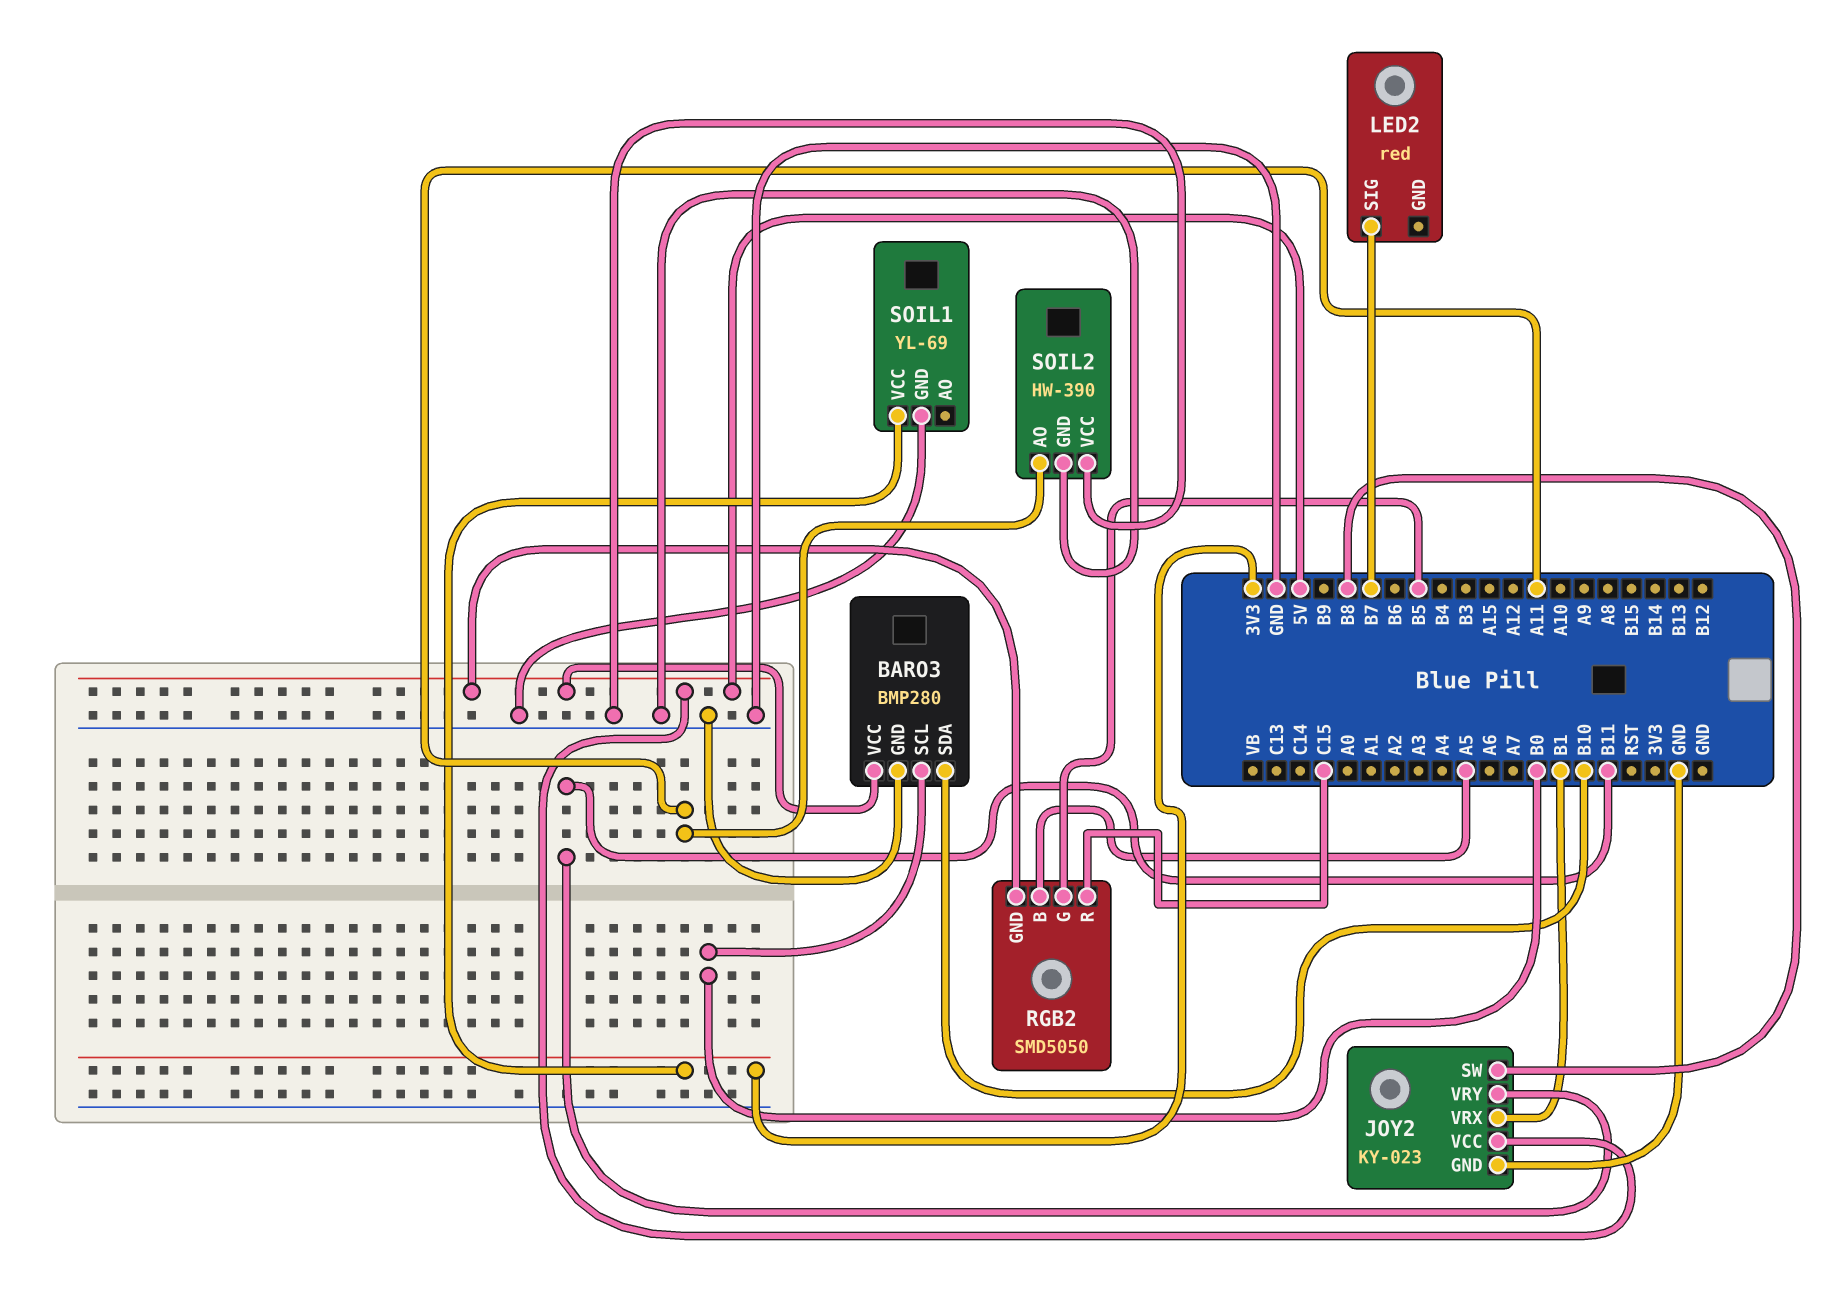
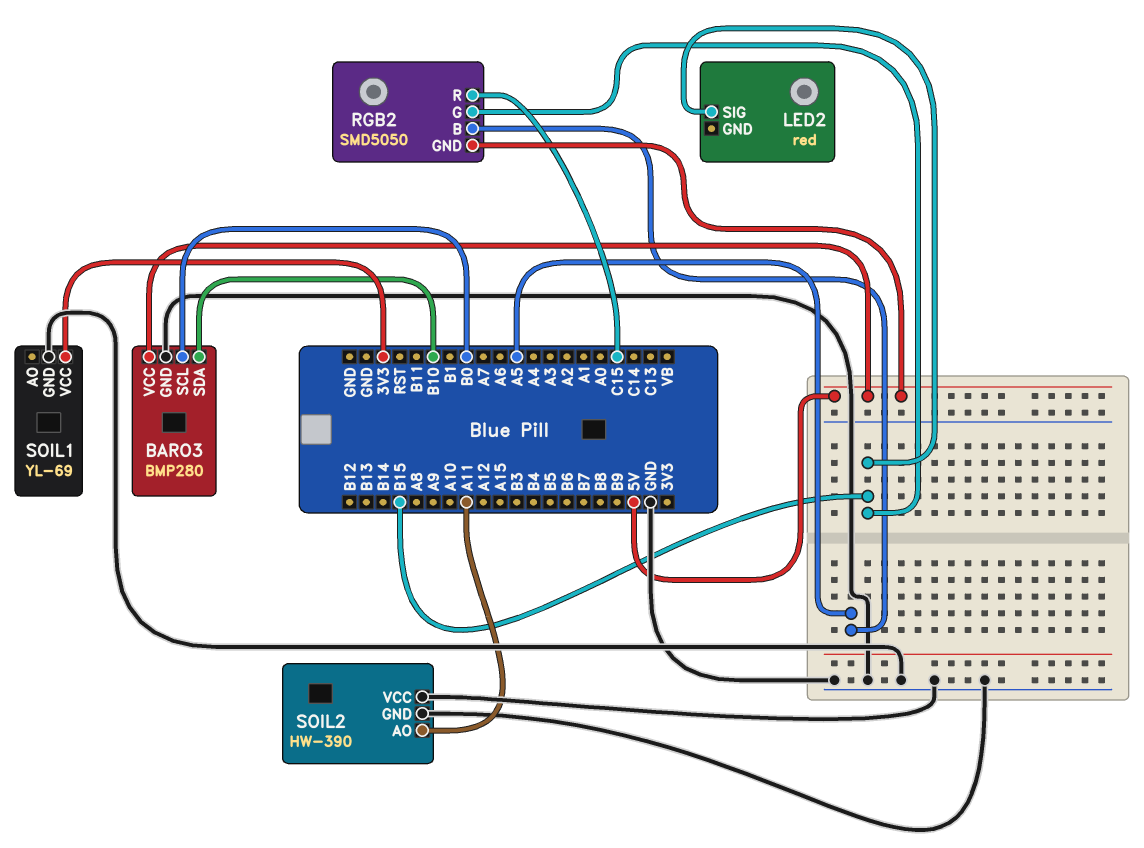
JOY2: KY-023 -> none
JOY2 pin GND: GND -> none
JOY2 pin SW: B8 -> none
JOY2 pin VCC: 5V -> none
JOY2 pin VRX: B1 -> none
JOY2 pin VRY: B11 -> none
LED2 pin SIG: B7 -> B15
RGB2 pin G: B5 -> B15

